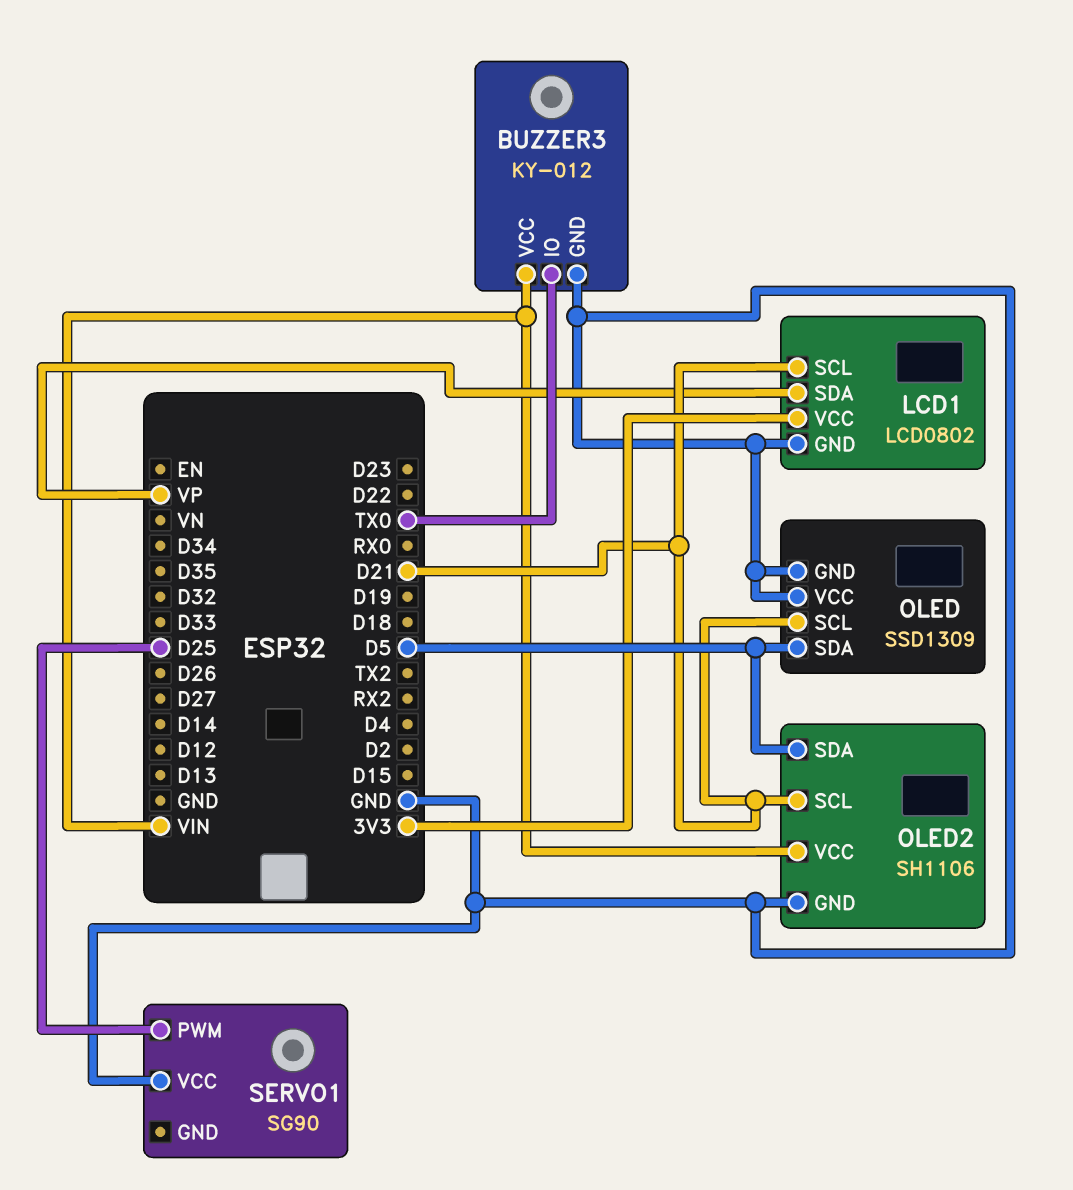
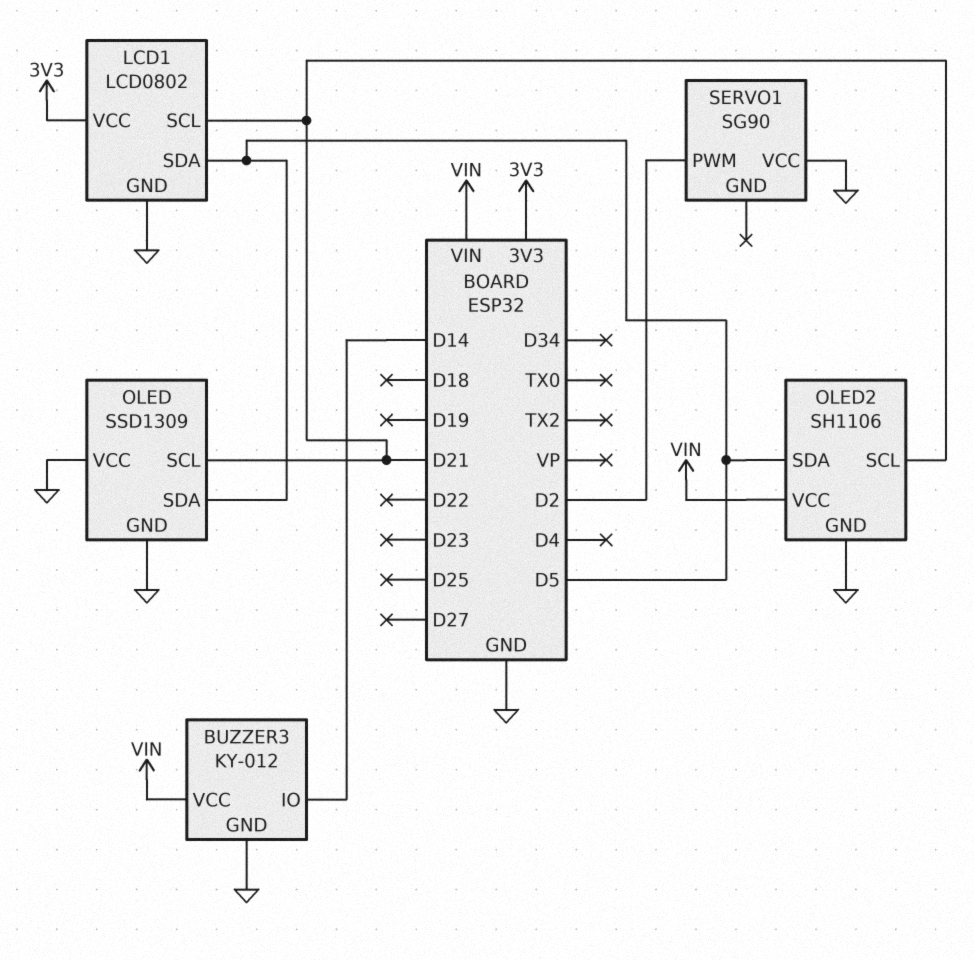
BUZZER3 pin IO: TX0 -> D14
LCD1 pin SDA: VP -> D5
SERVO1 pin PWM: D25 -> D2

